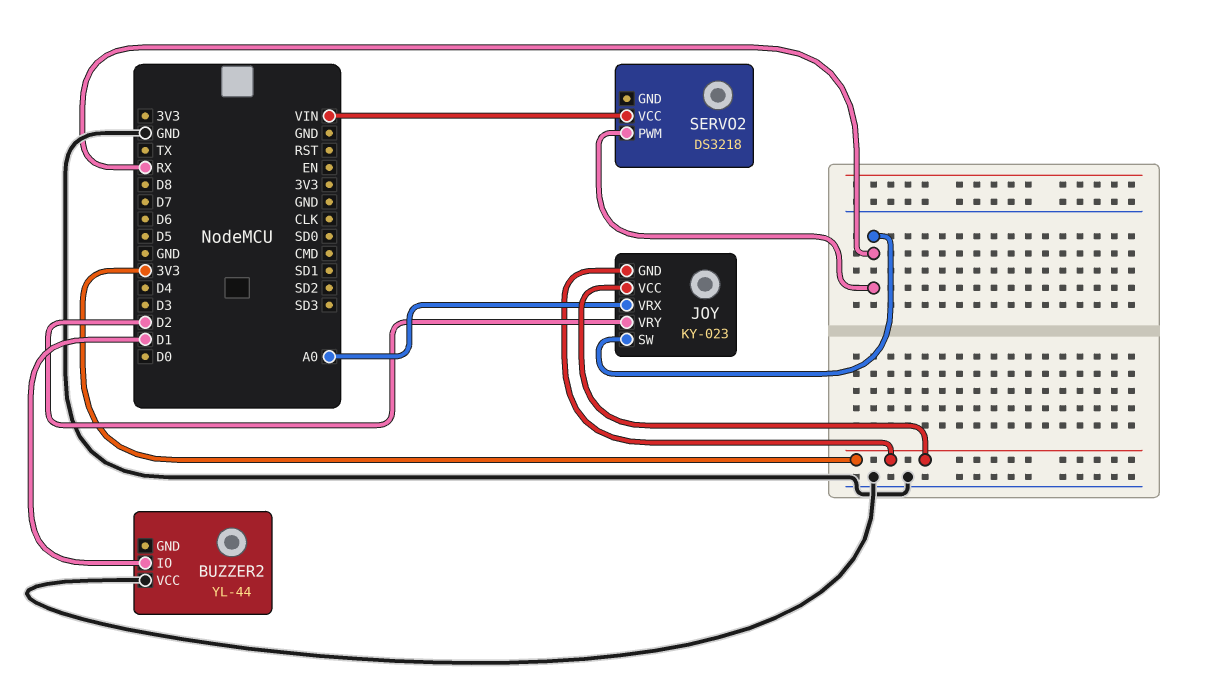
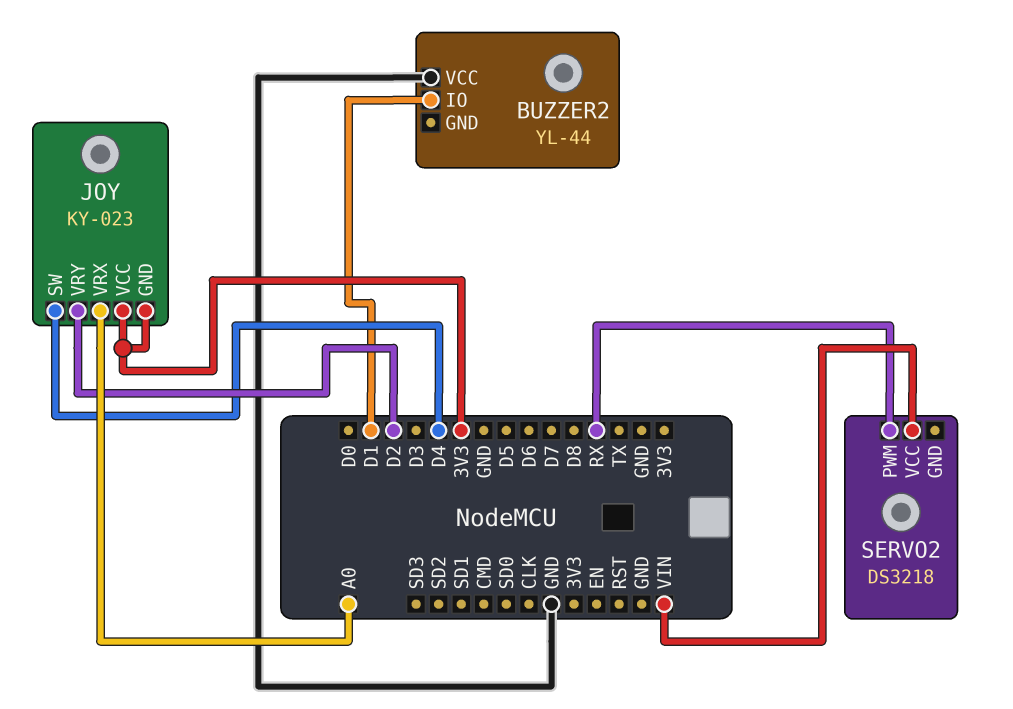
JOY pin SW: RX -> D4

